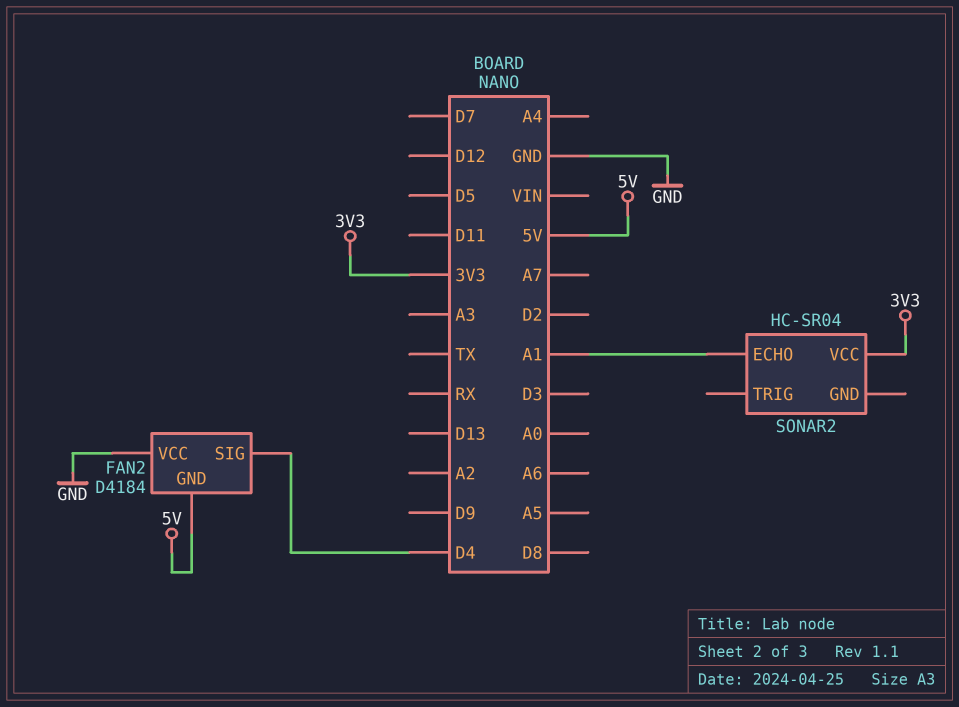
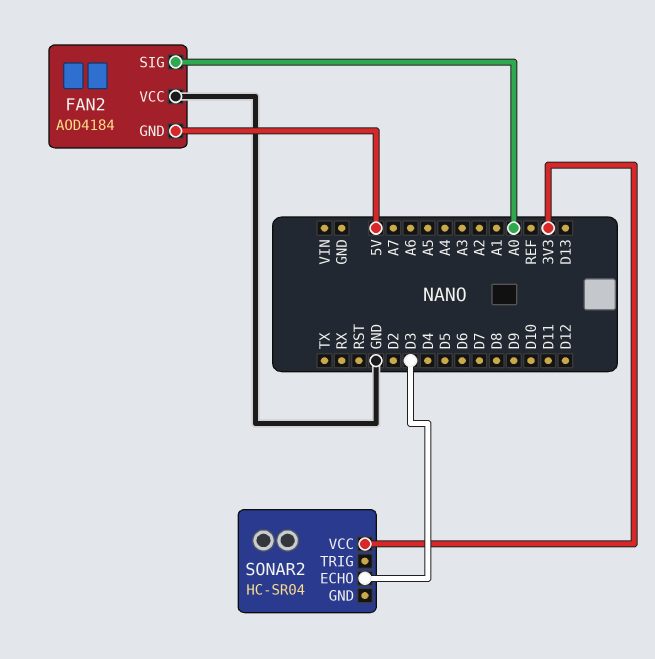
FAN2: D4184 -> AOD4184
FAN2 pin SIG: D4 -> A0
SONAR2 pin ECHO: A1 -> D3

